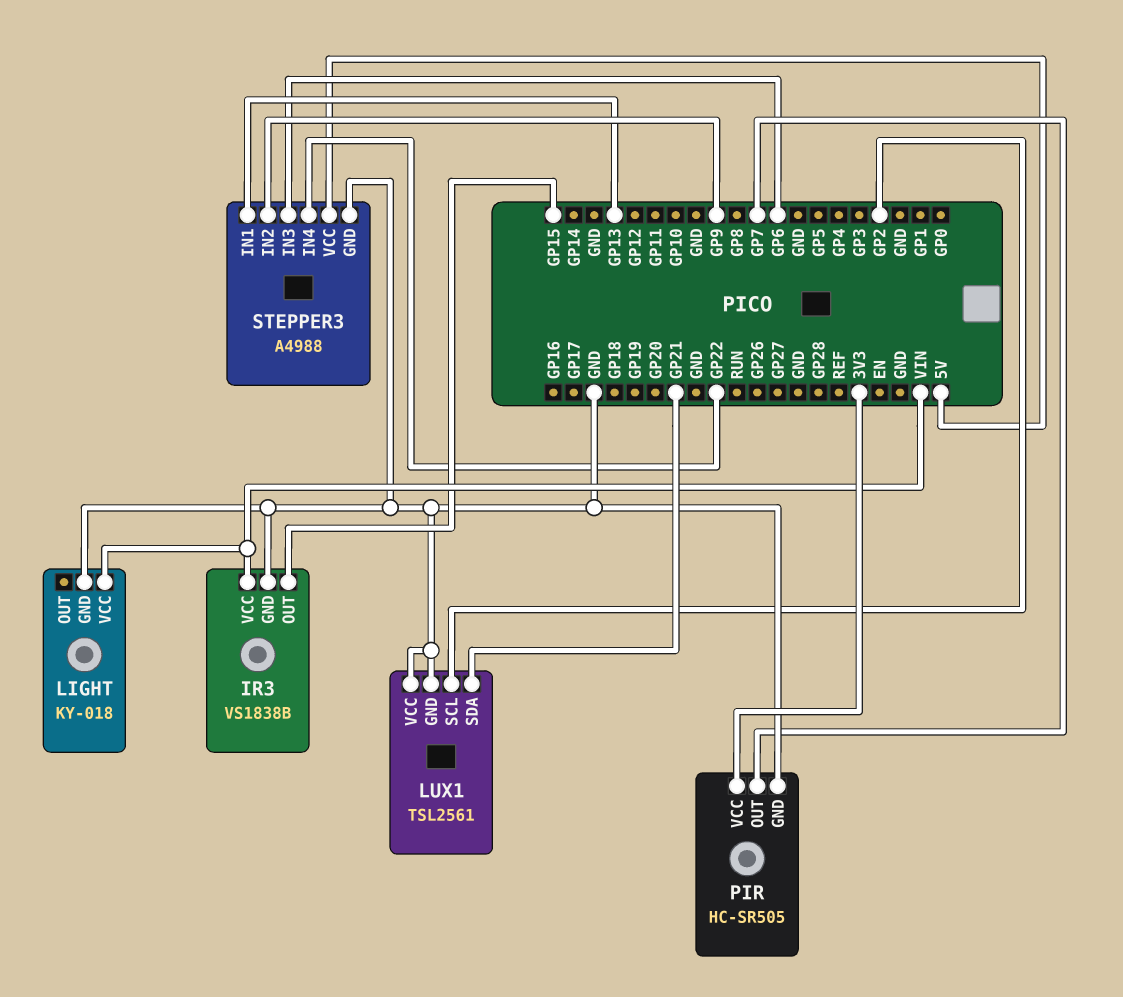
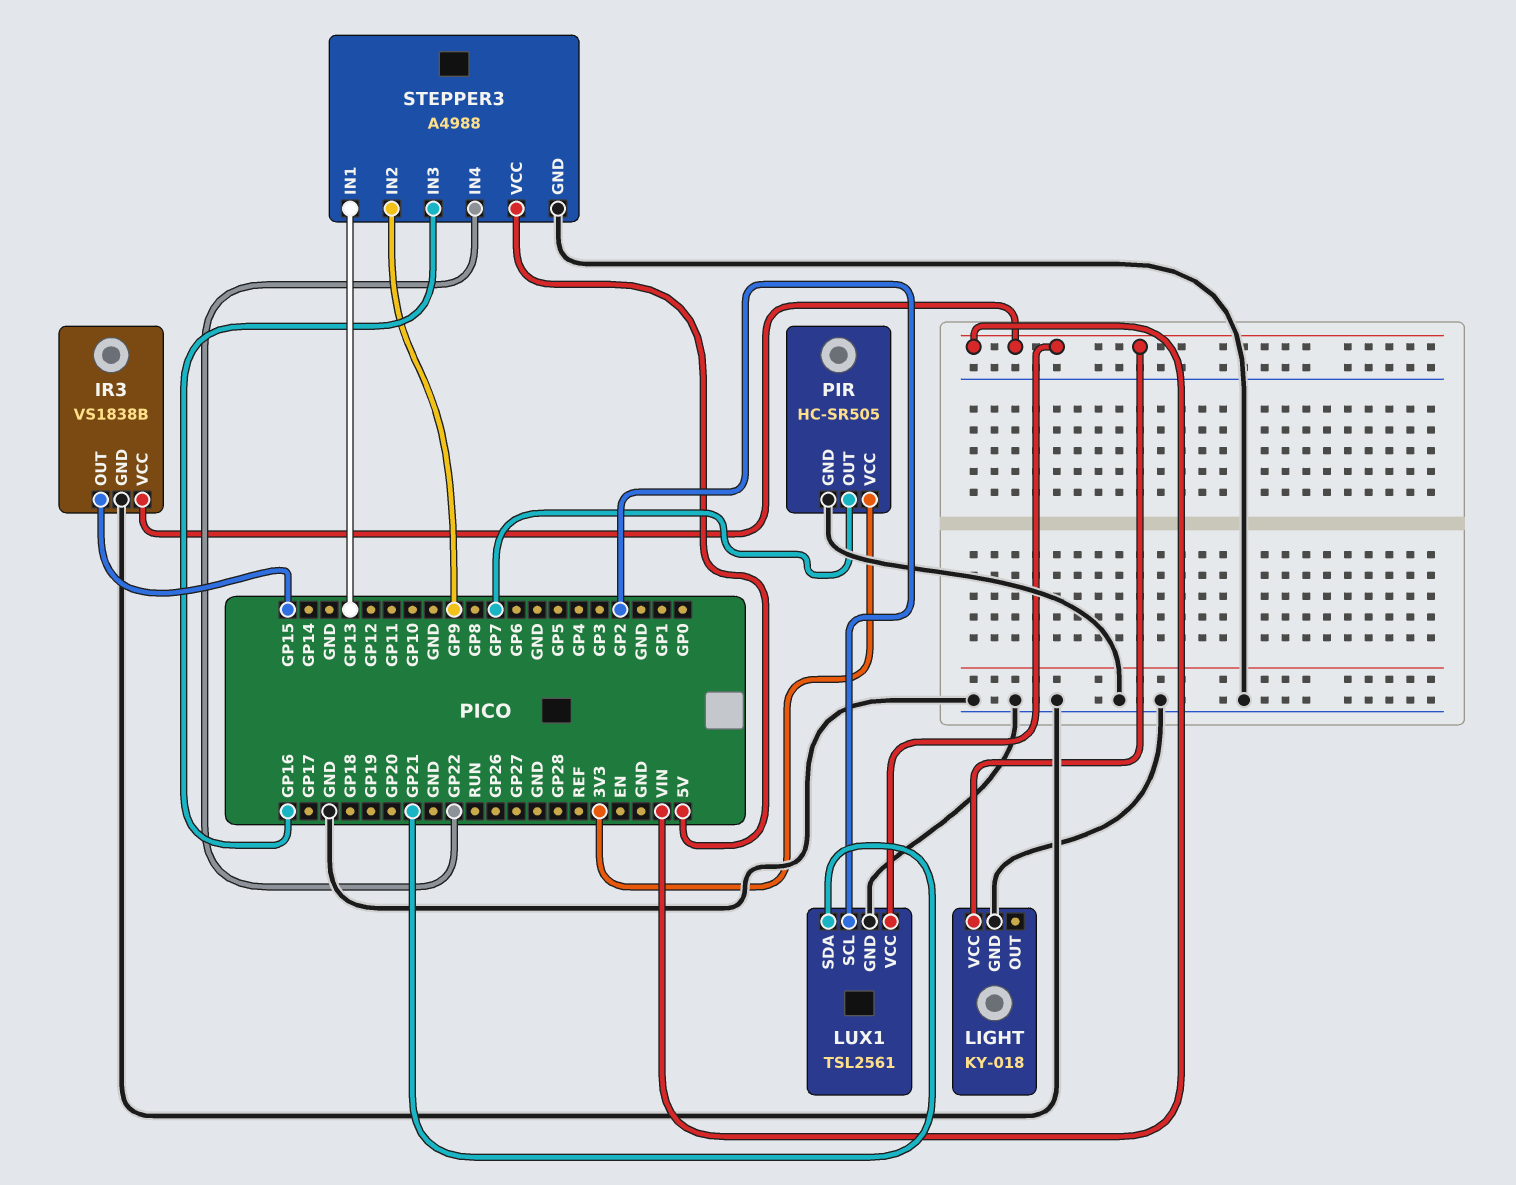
LUX1 pin VCC: GND -> VIN
STEPPER3 pin IN3: GP6 -> GP16

